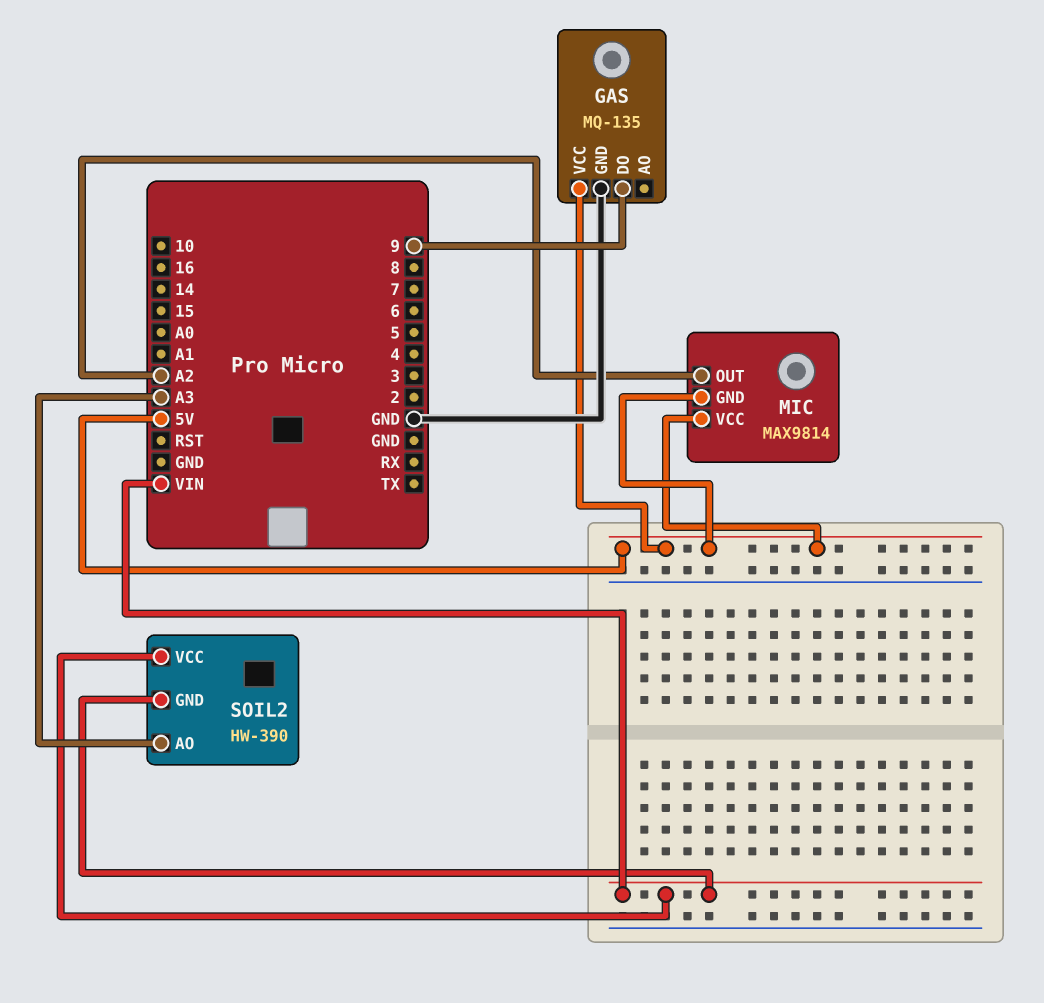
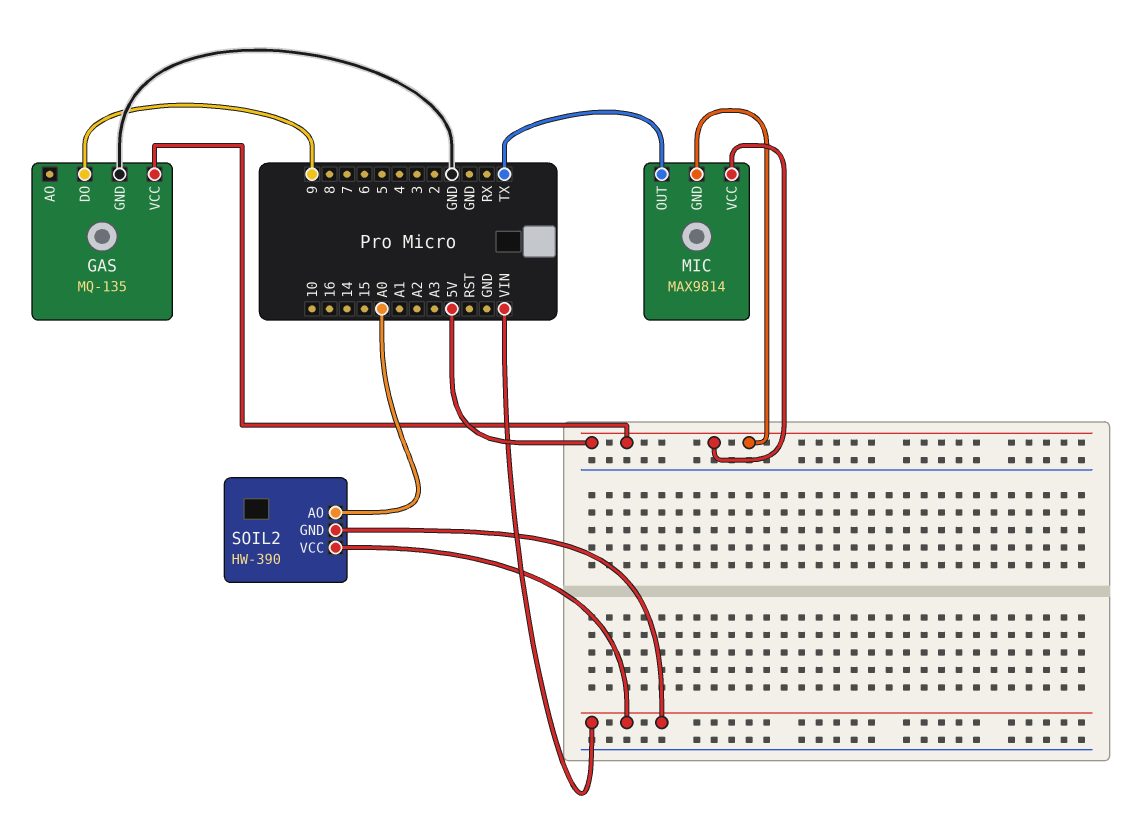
MIC pin OUT: A2 -> TX
SOIL2 pin AO: A3 -> A0

